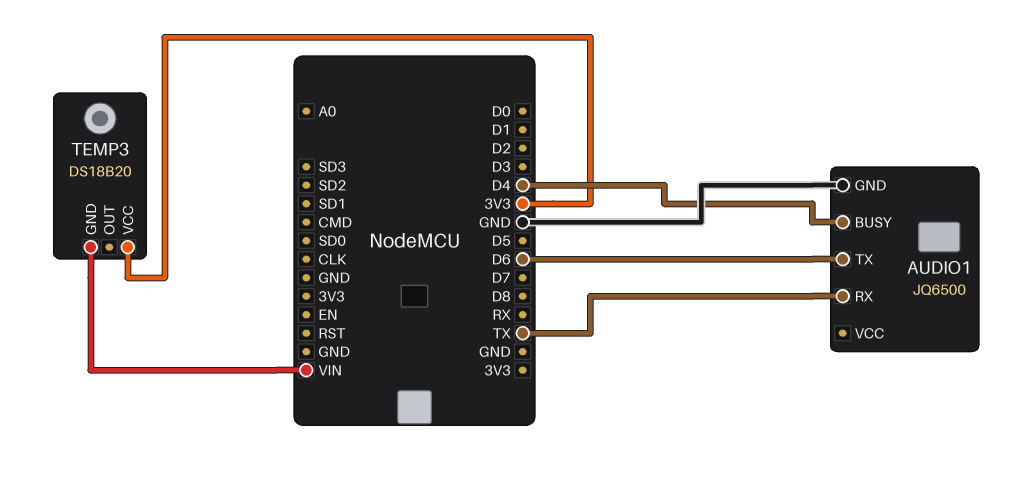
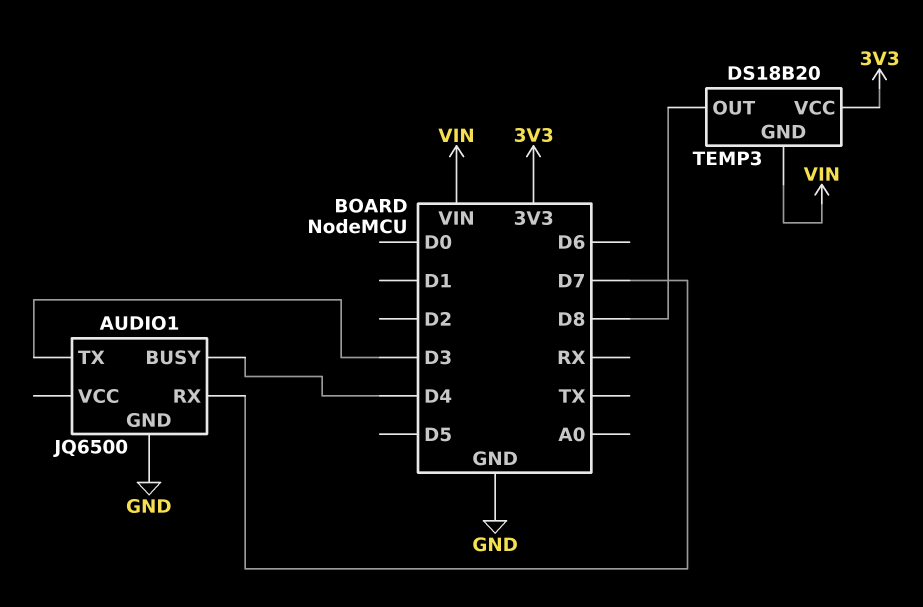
AUDIO1 pin RX: TX -> D7
AUDIO1 pin TX: D6 -> D3
TEMP3 pin OUT: none -> D8

